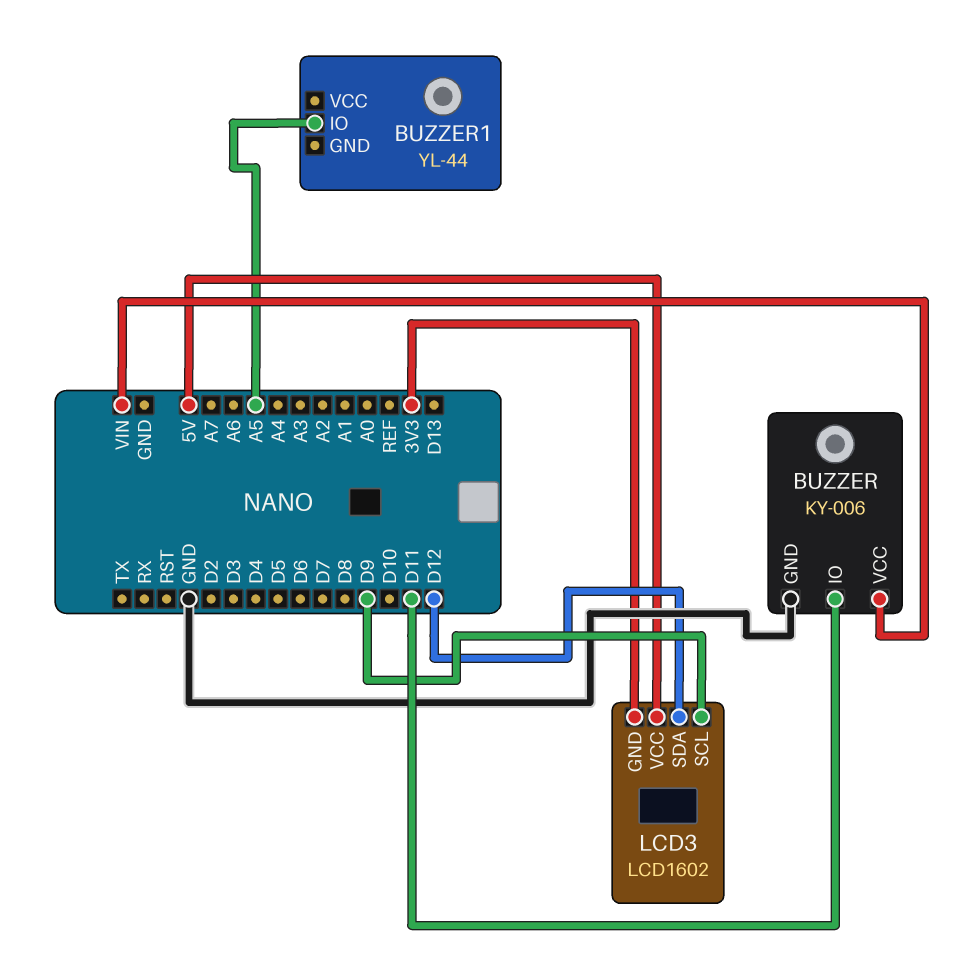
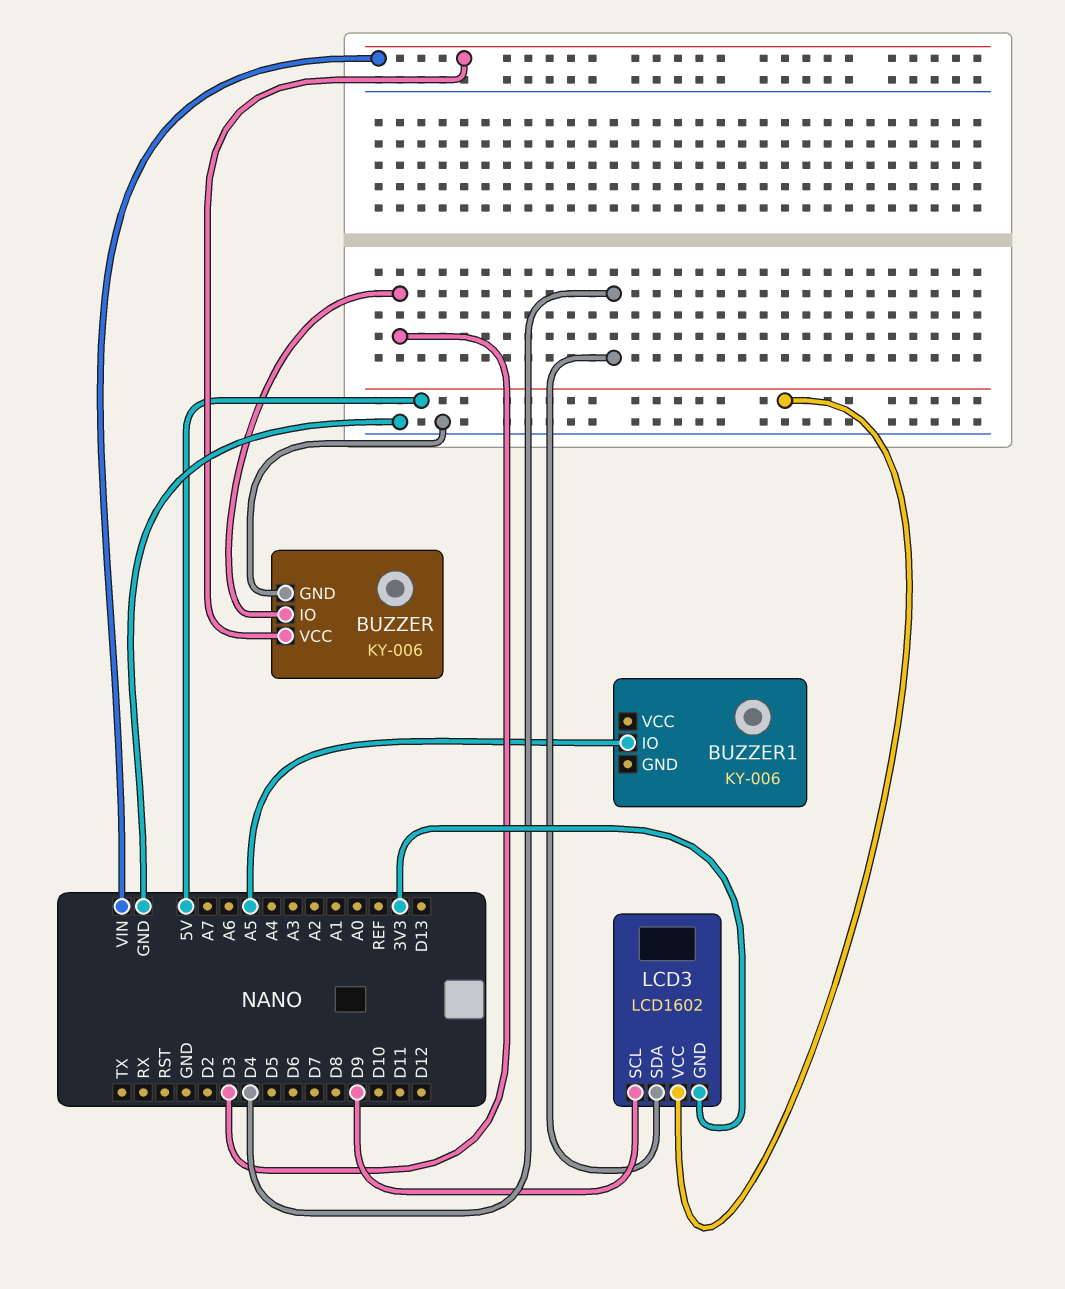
BUZZER pin IO: D11 -> D3
BUZZER1: YL-44 -> KY-006
LCD3 pin SDA: D12 -> D4

